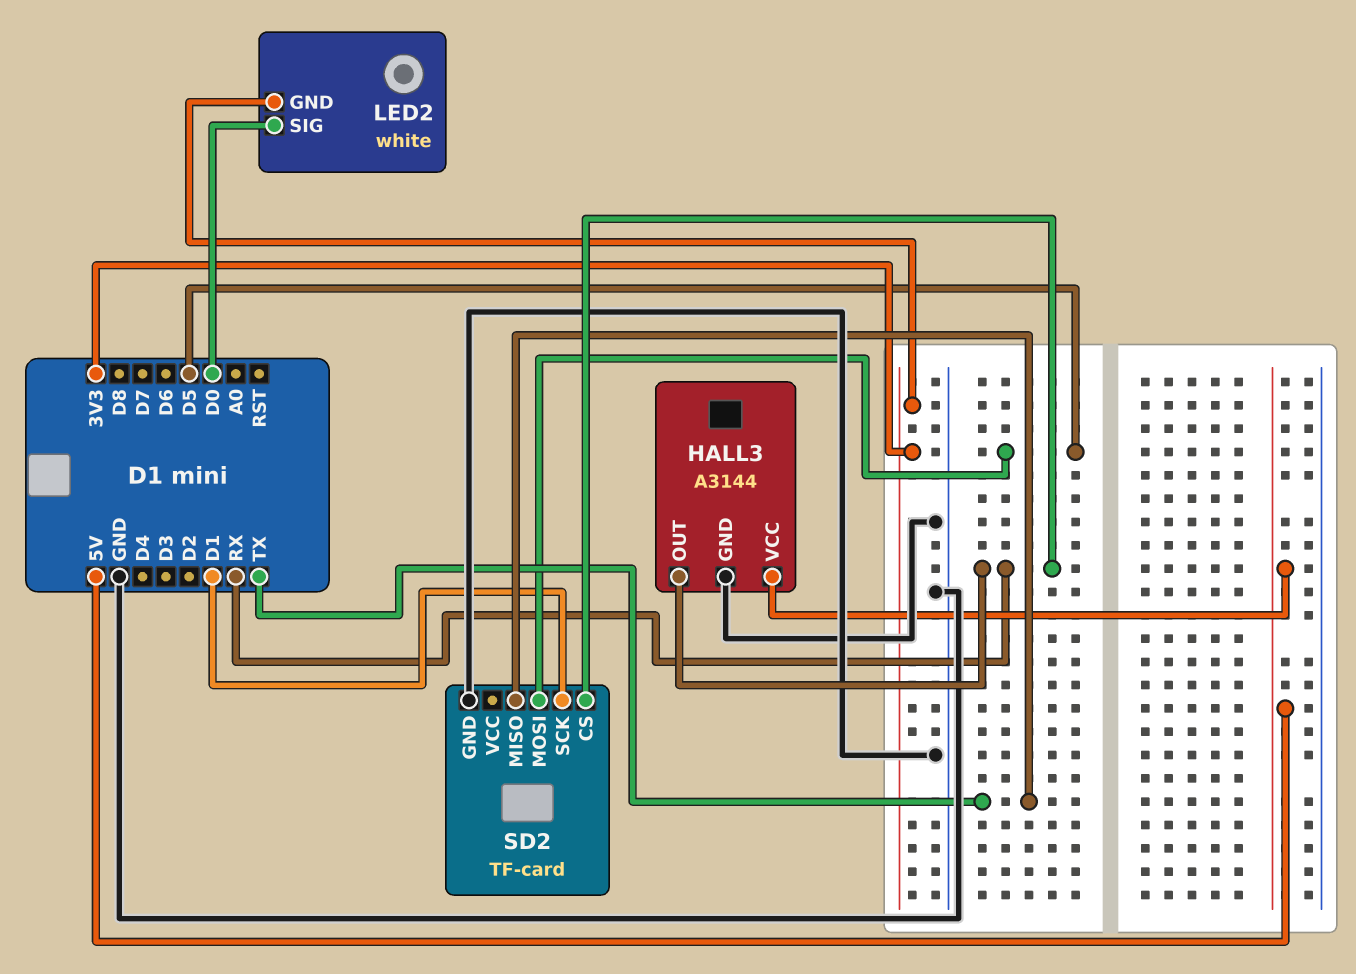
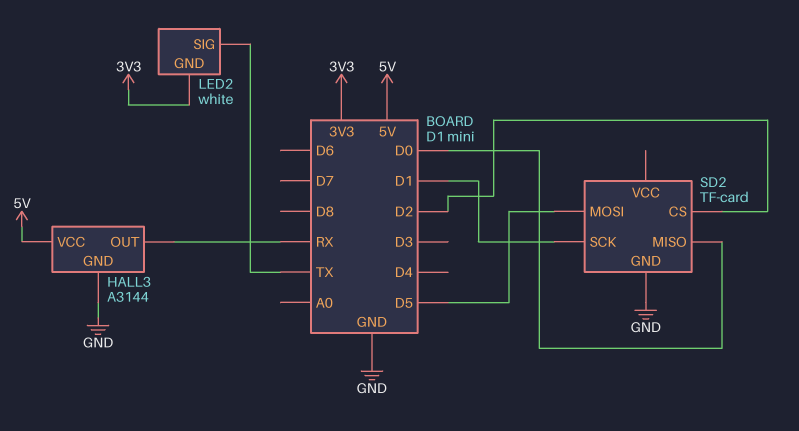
LED2 pin SIG: D0 -> TX
SD2 pin CS: RX -> D2
SD2 pin MISO: TX -> D0

